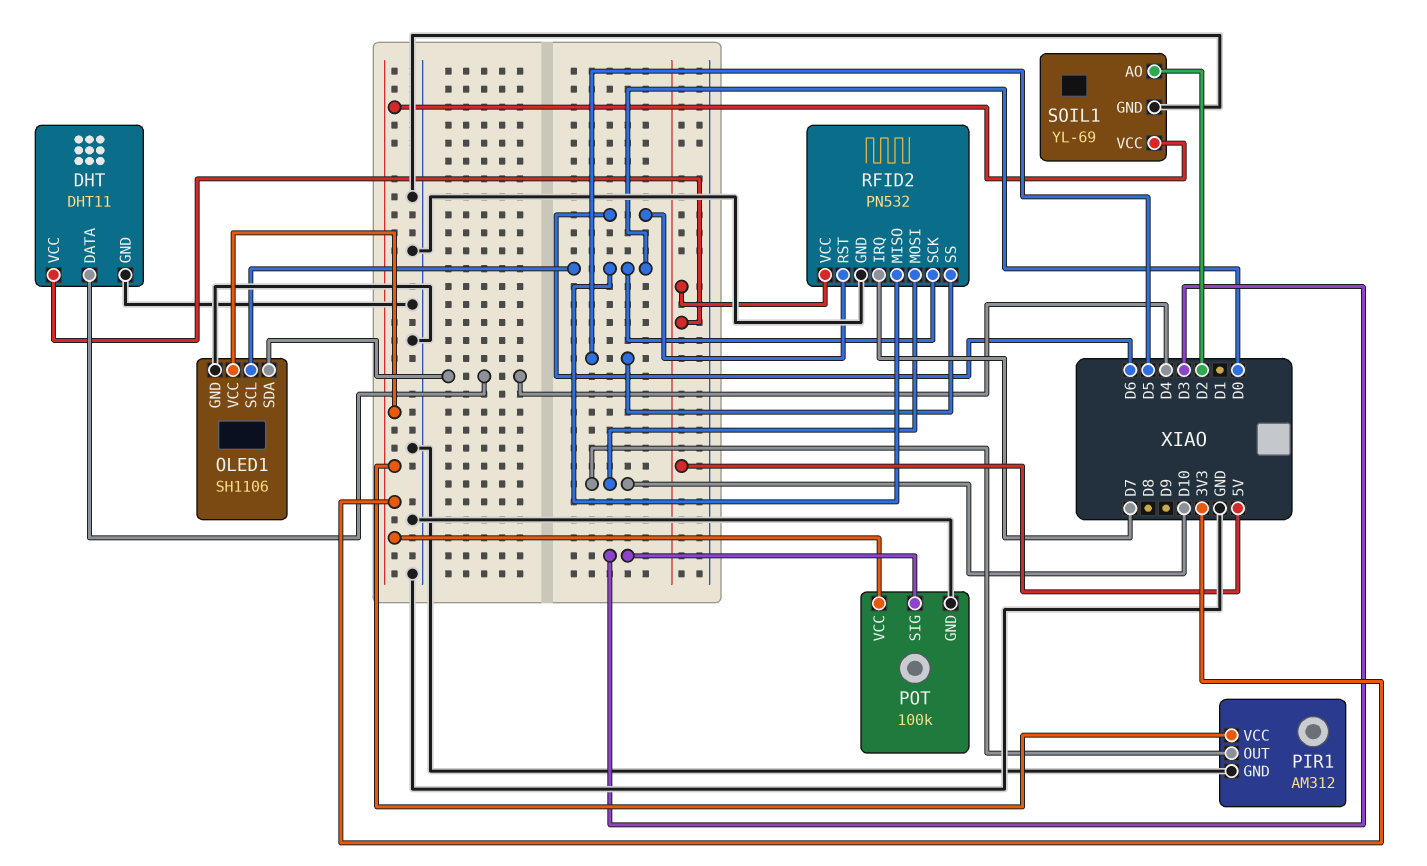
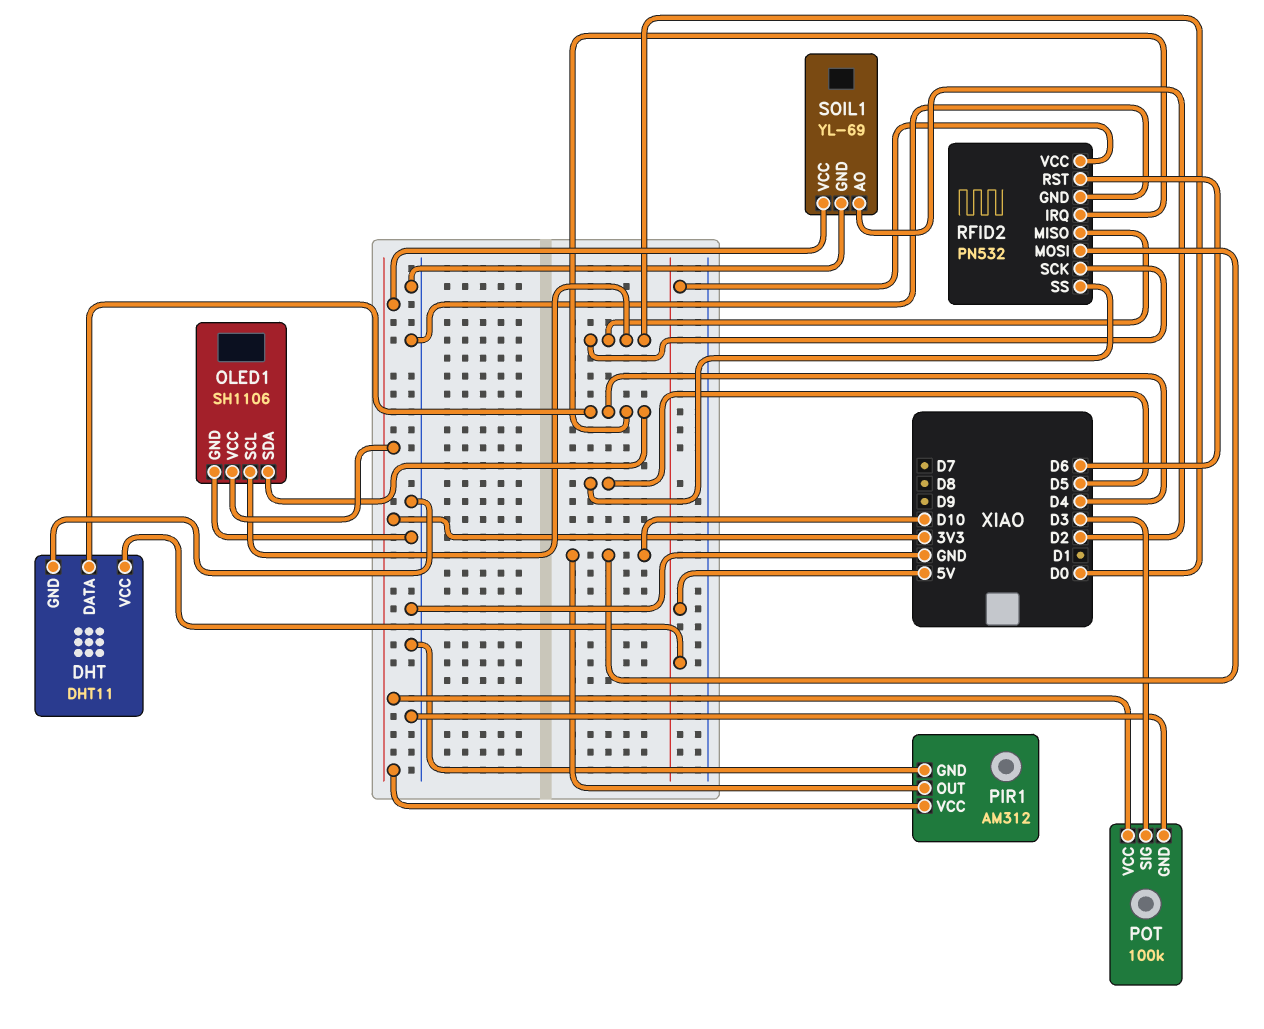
RFID2 pin IRQ: D7 -> D4

